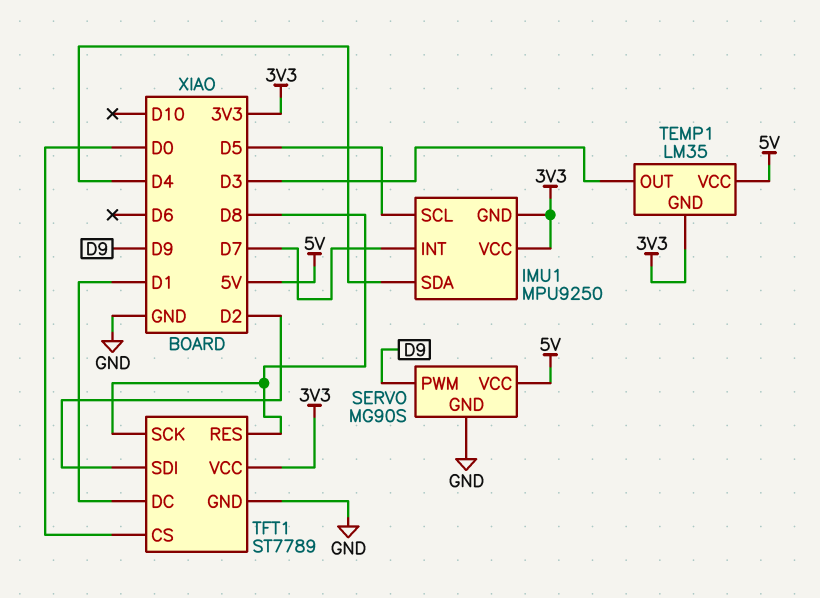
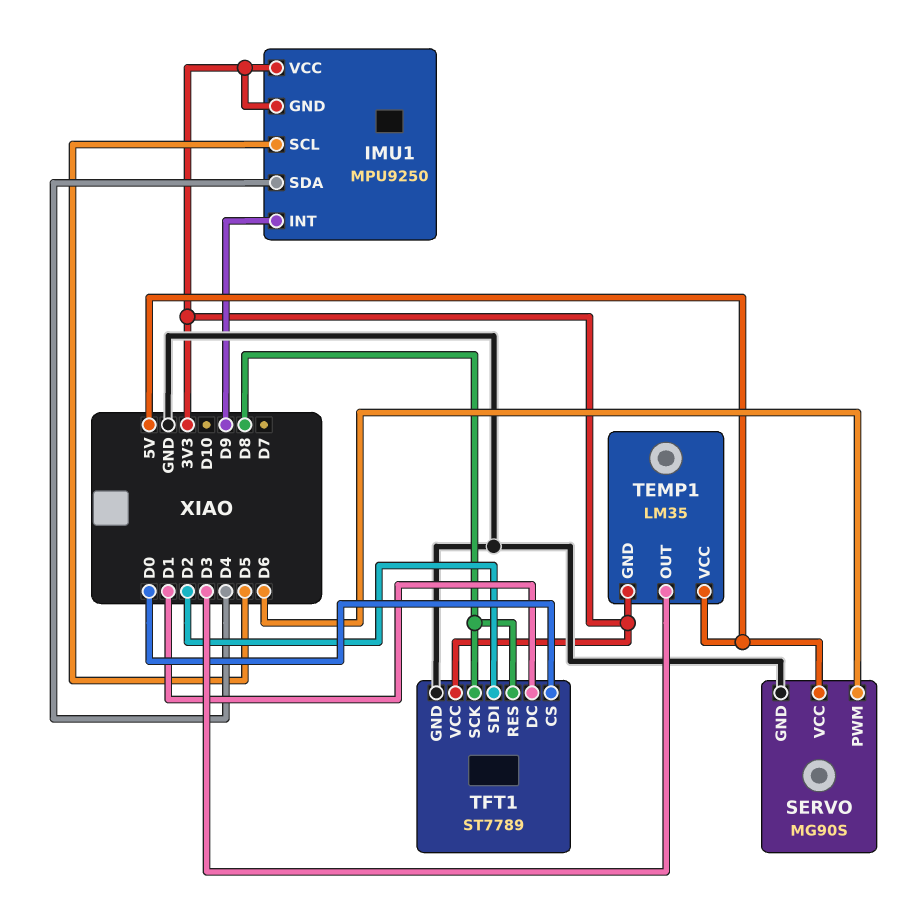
IMU1 pin INT: D7 -> D9
SERVO pin PWM: D9 -> D6

